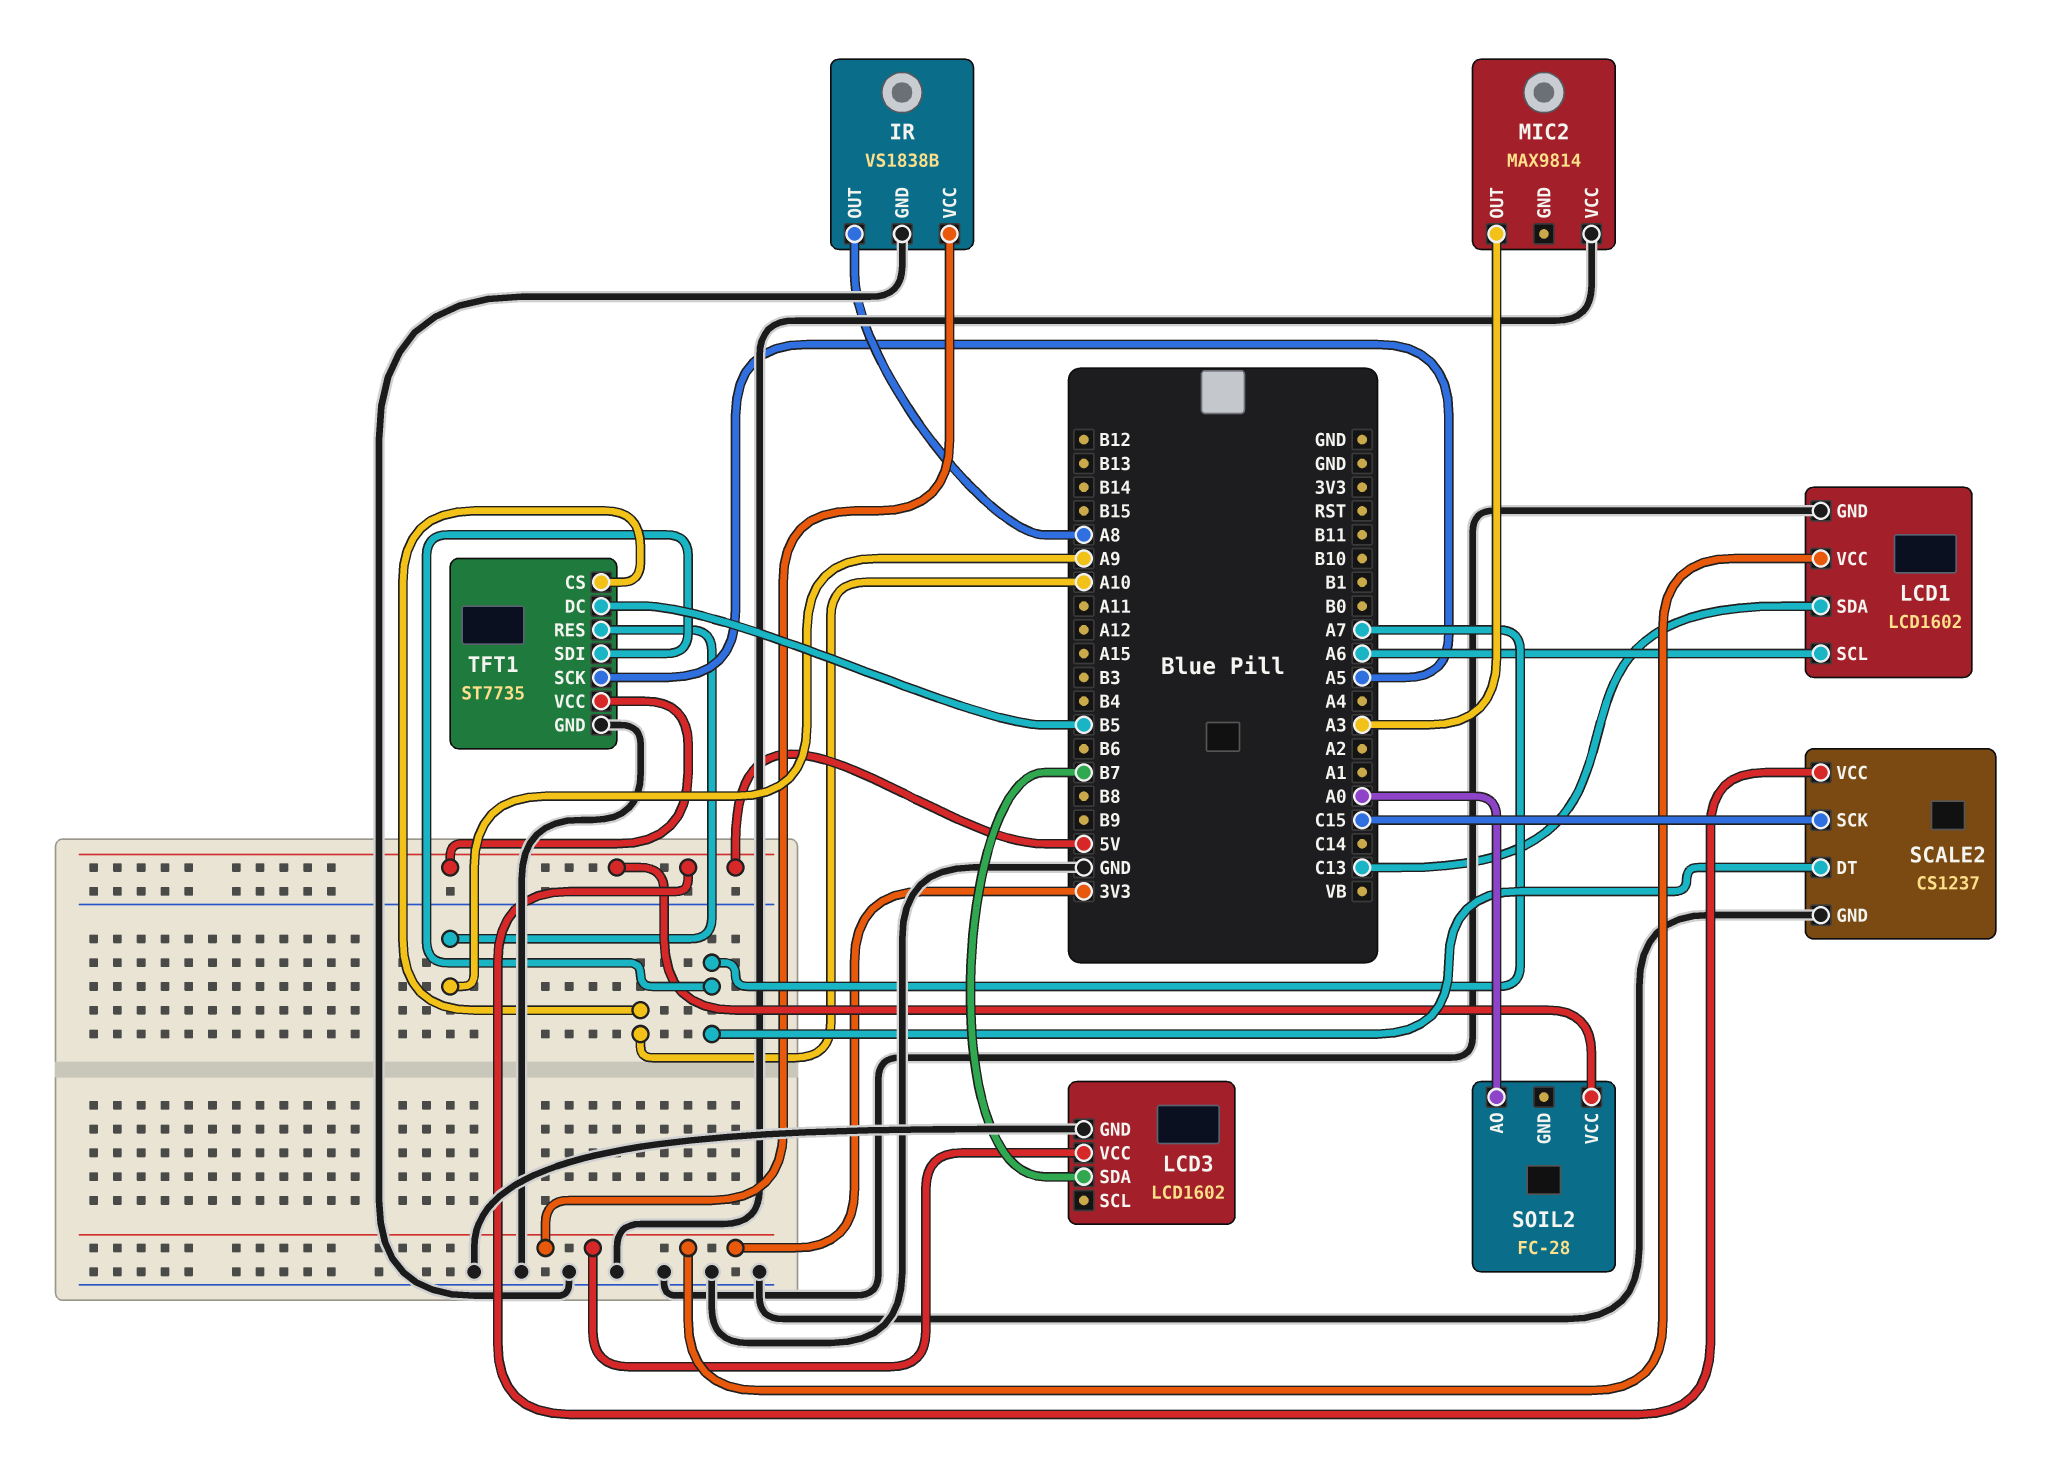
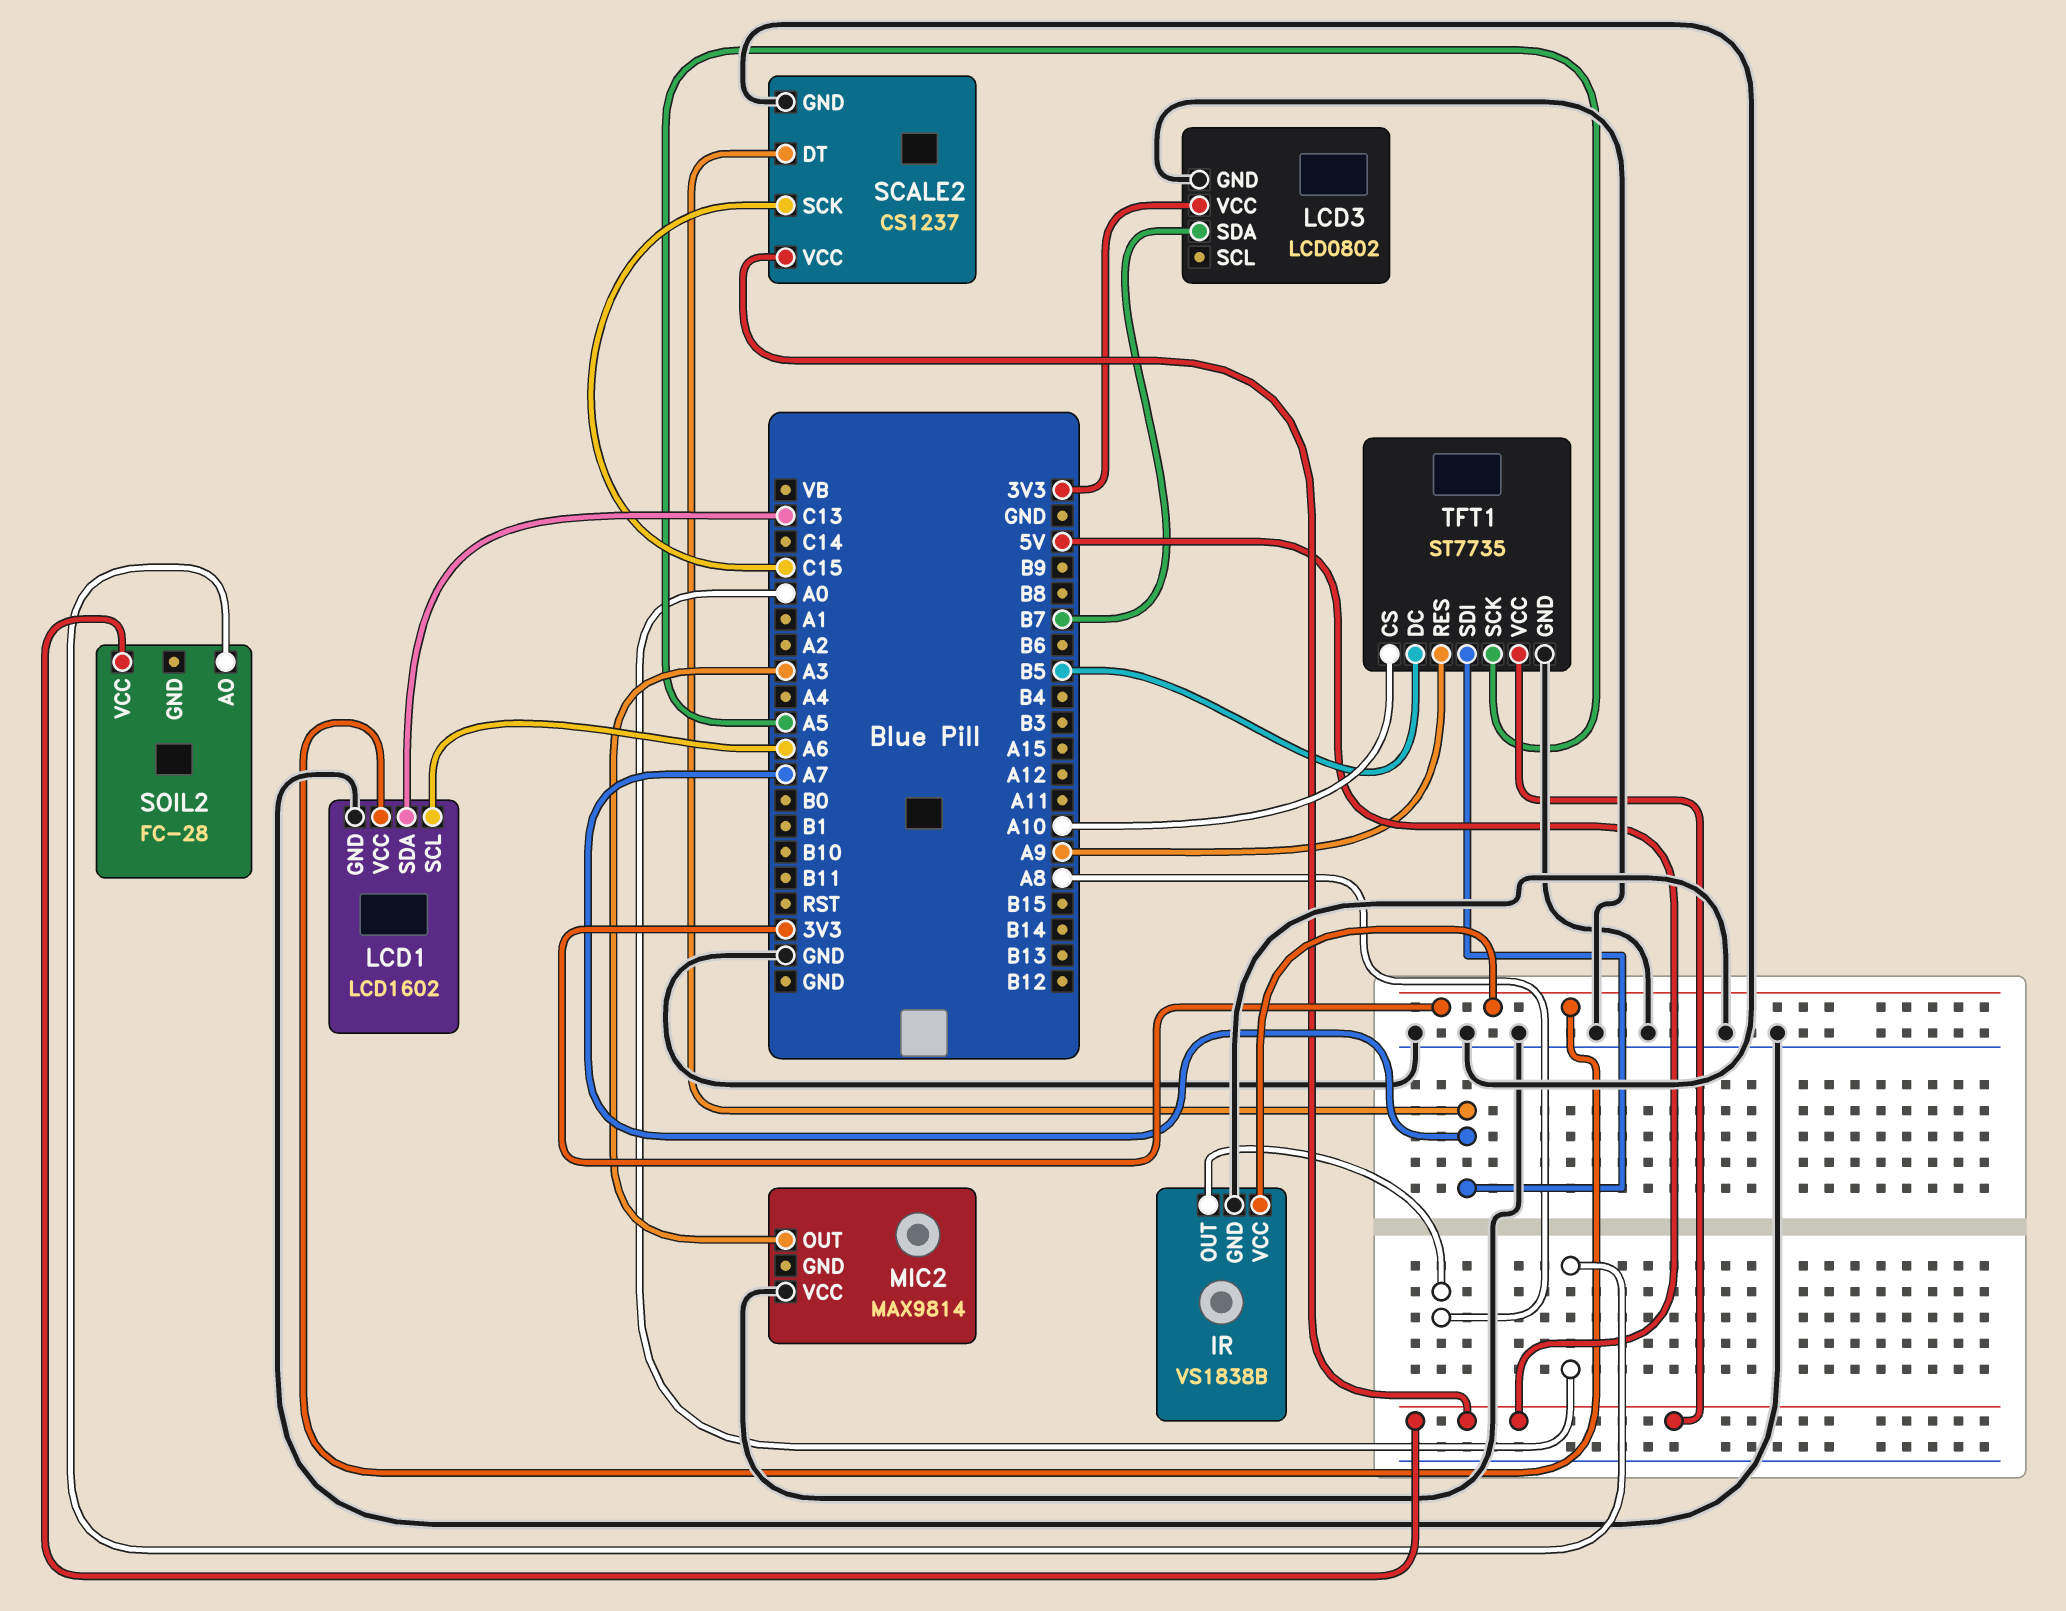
LCD3: LCD1602 -> LCD0802

